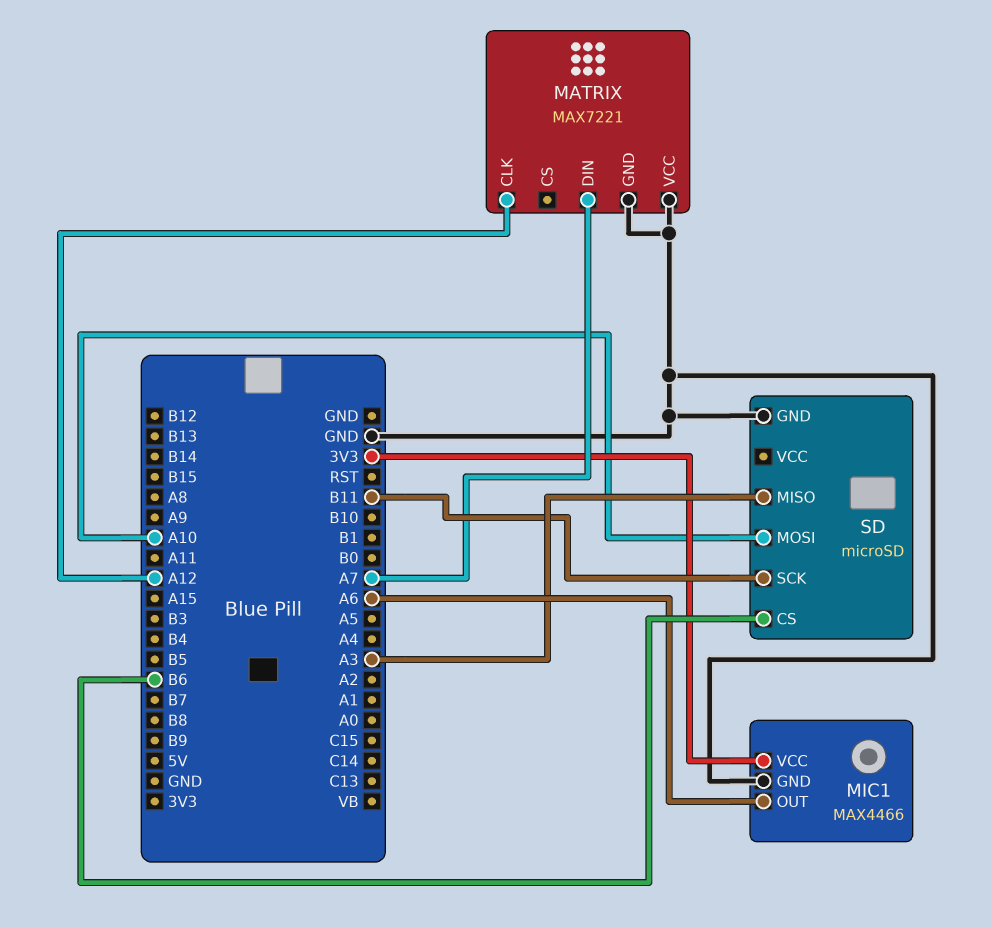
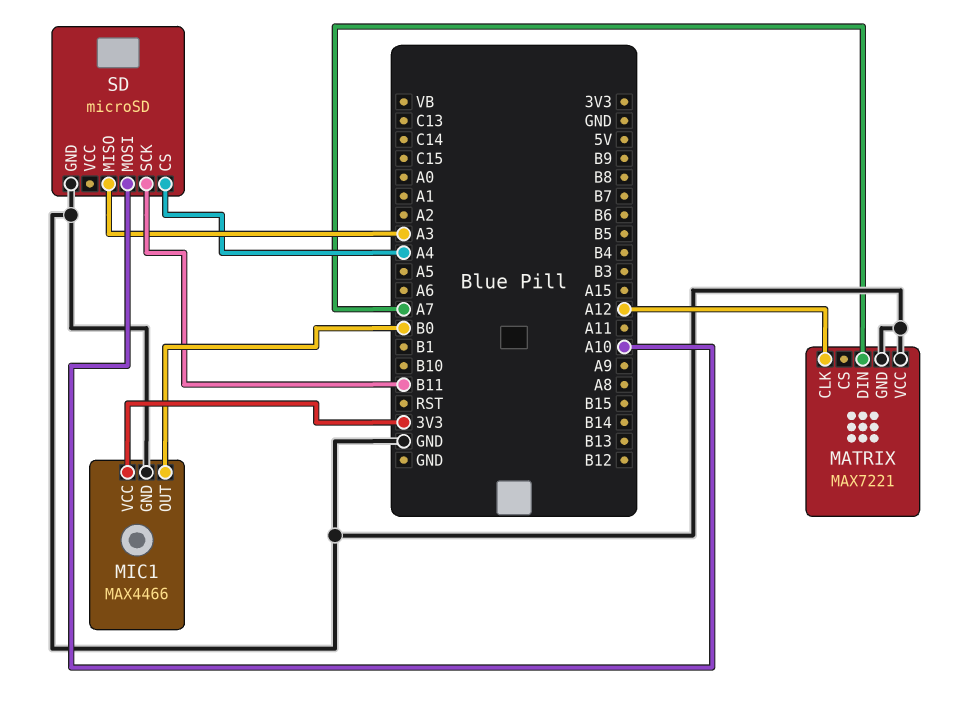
MIC1 pin OUT: A6 -> B0
SD pin CS: B6 -> A4

